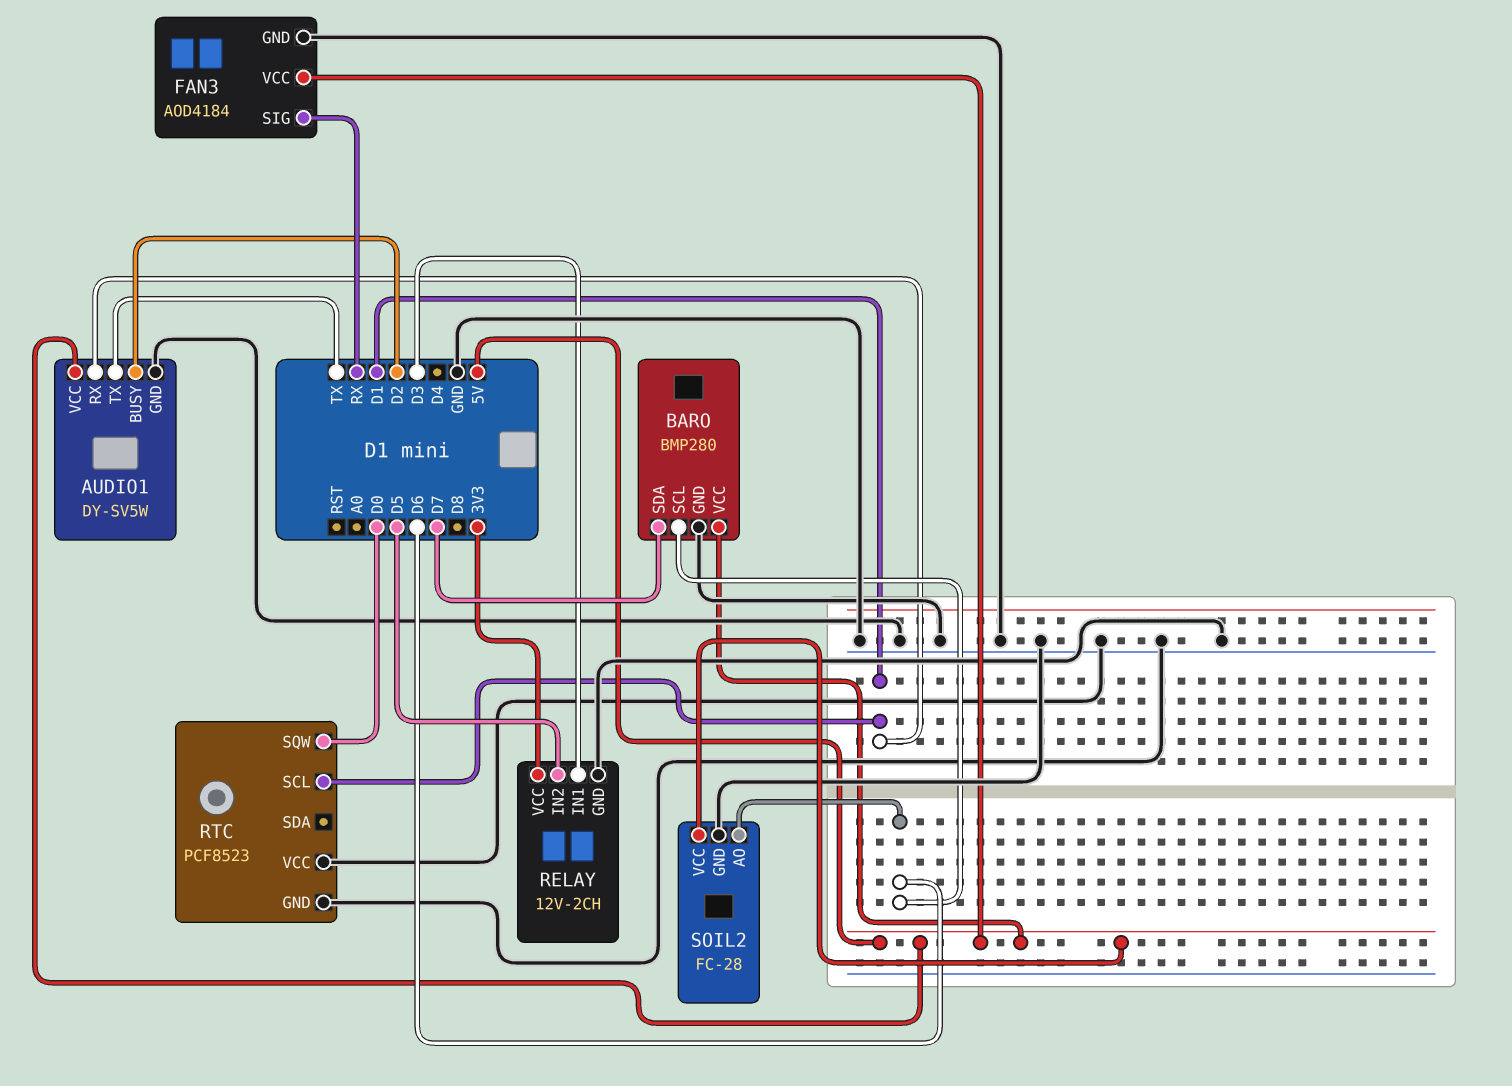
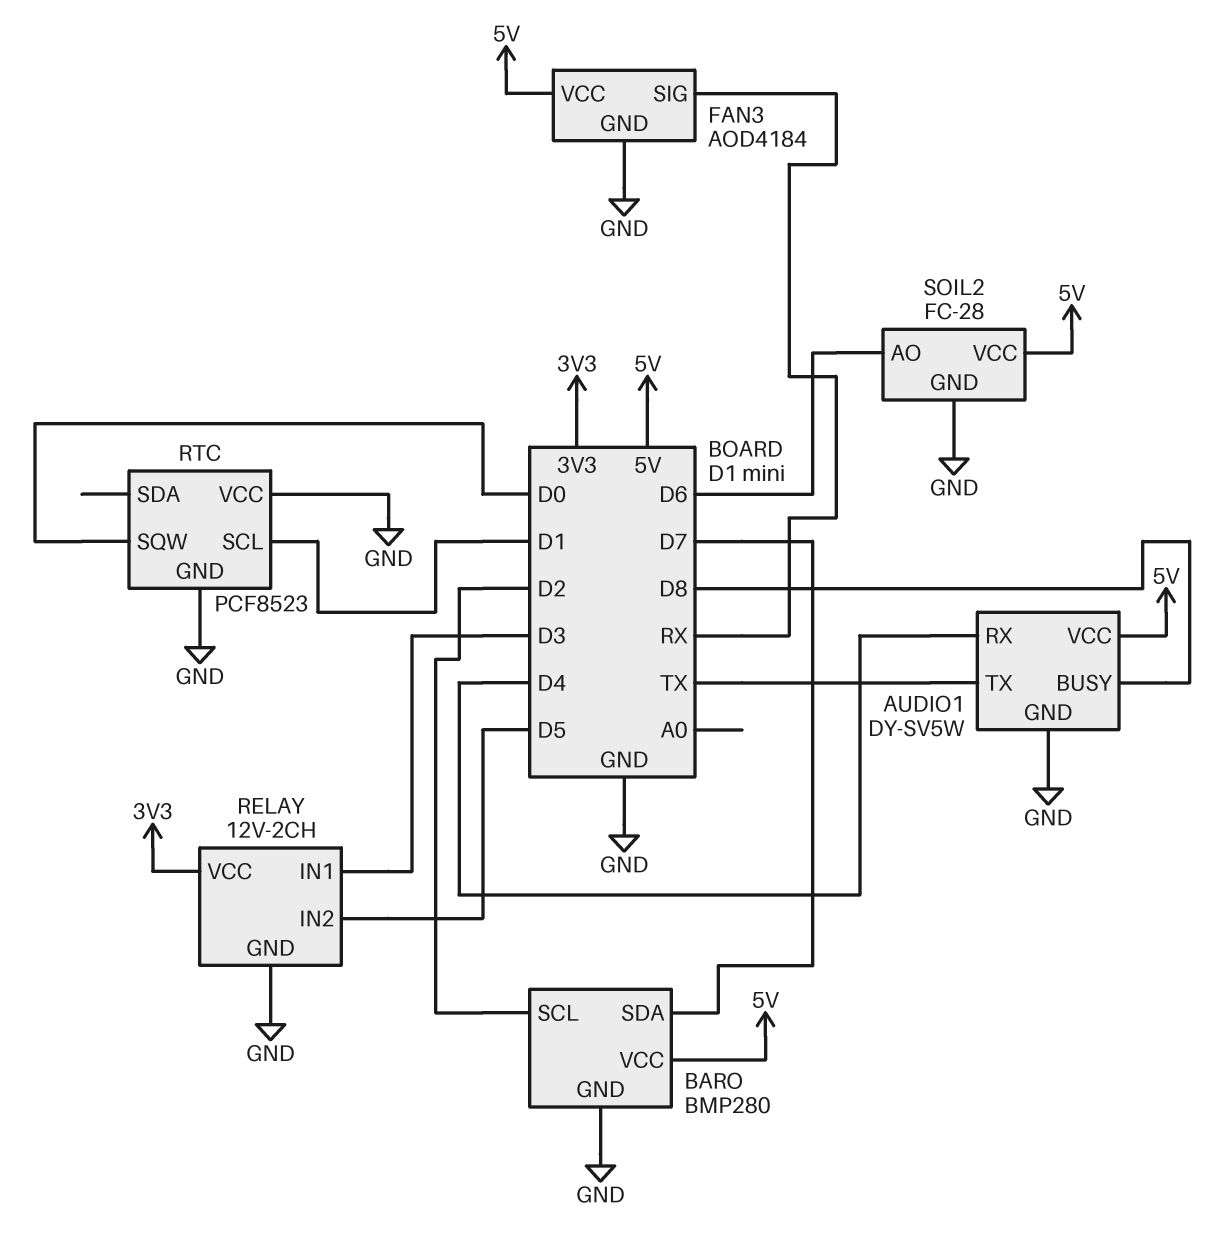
AUDIO1 pin BUSY: D2 -> D8
AUDIO1 pin RX: D1 -> D4
BARO pin SCL: D6 -> D2

